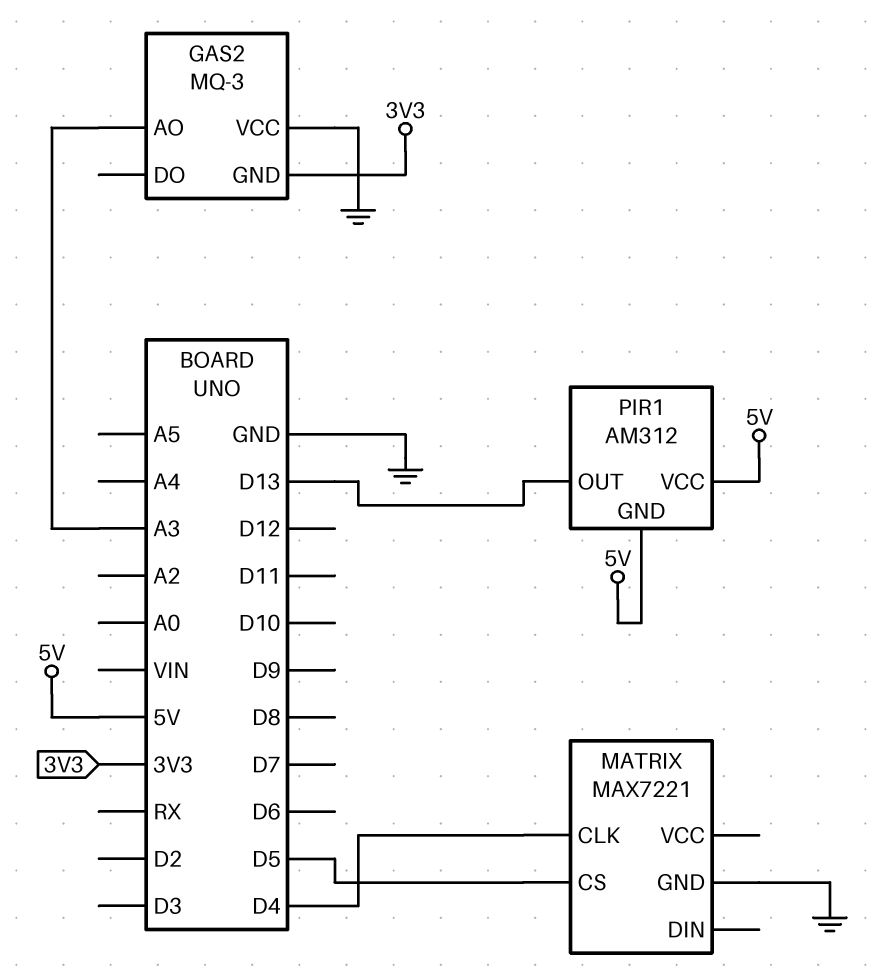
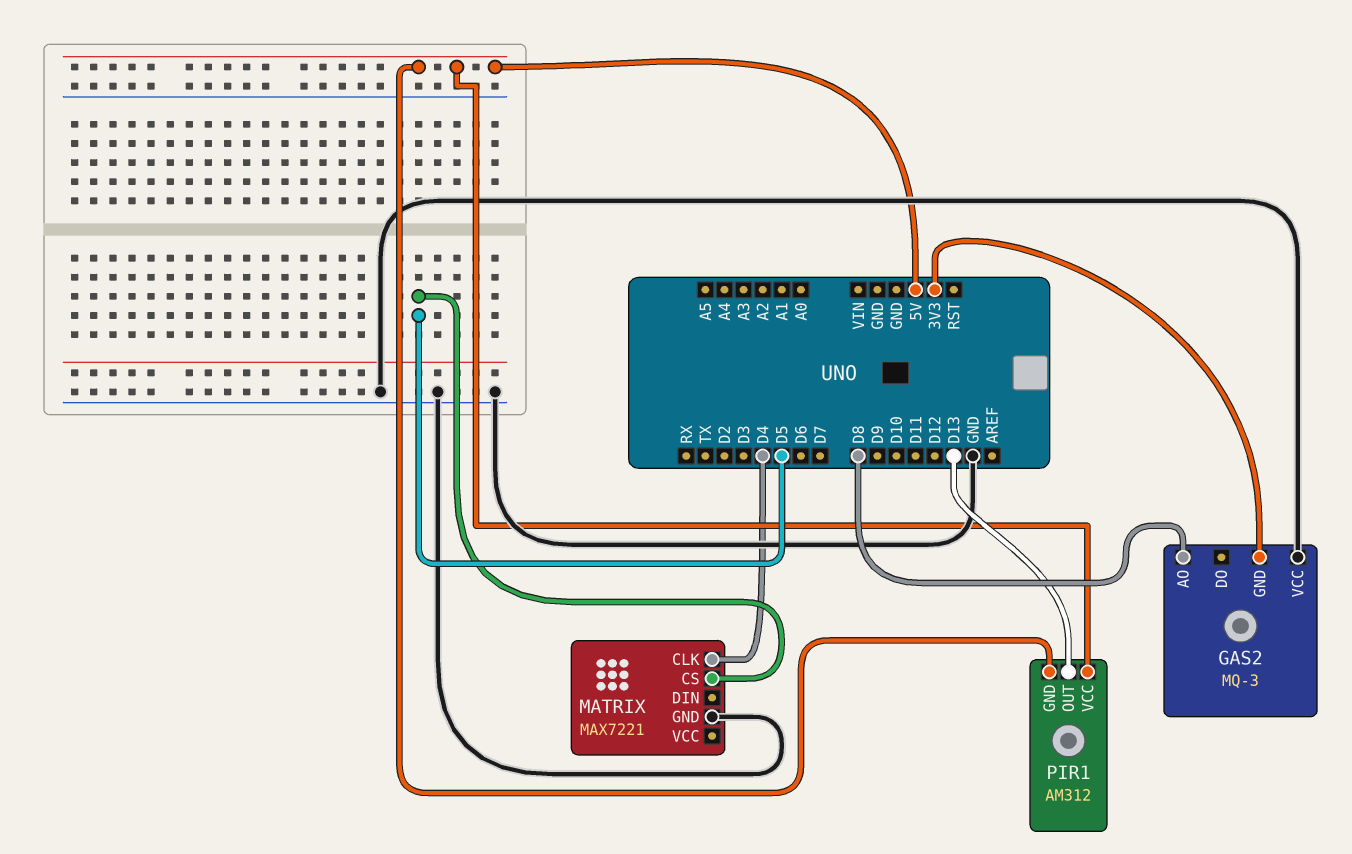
GAS2 pin AO: A3 -> D8

